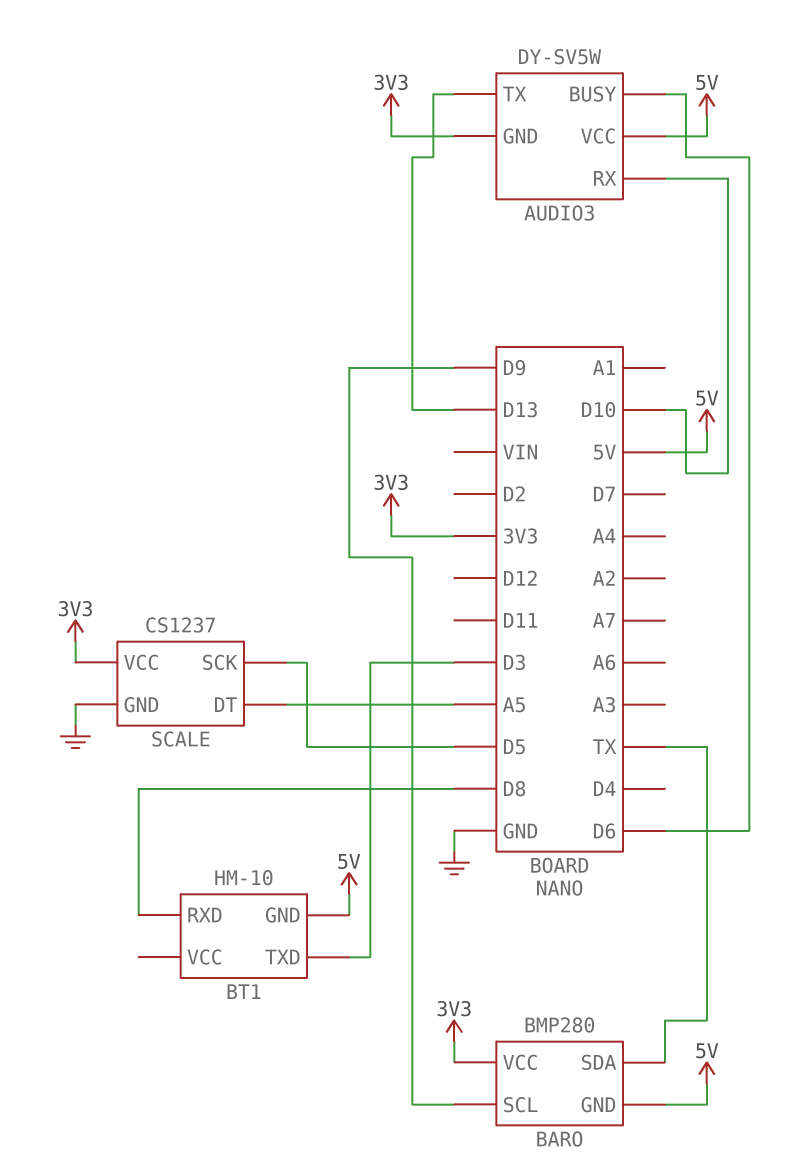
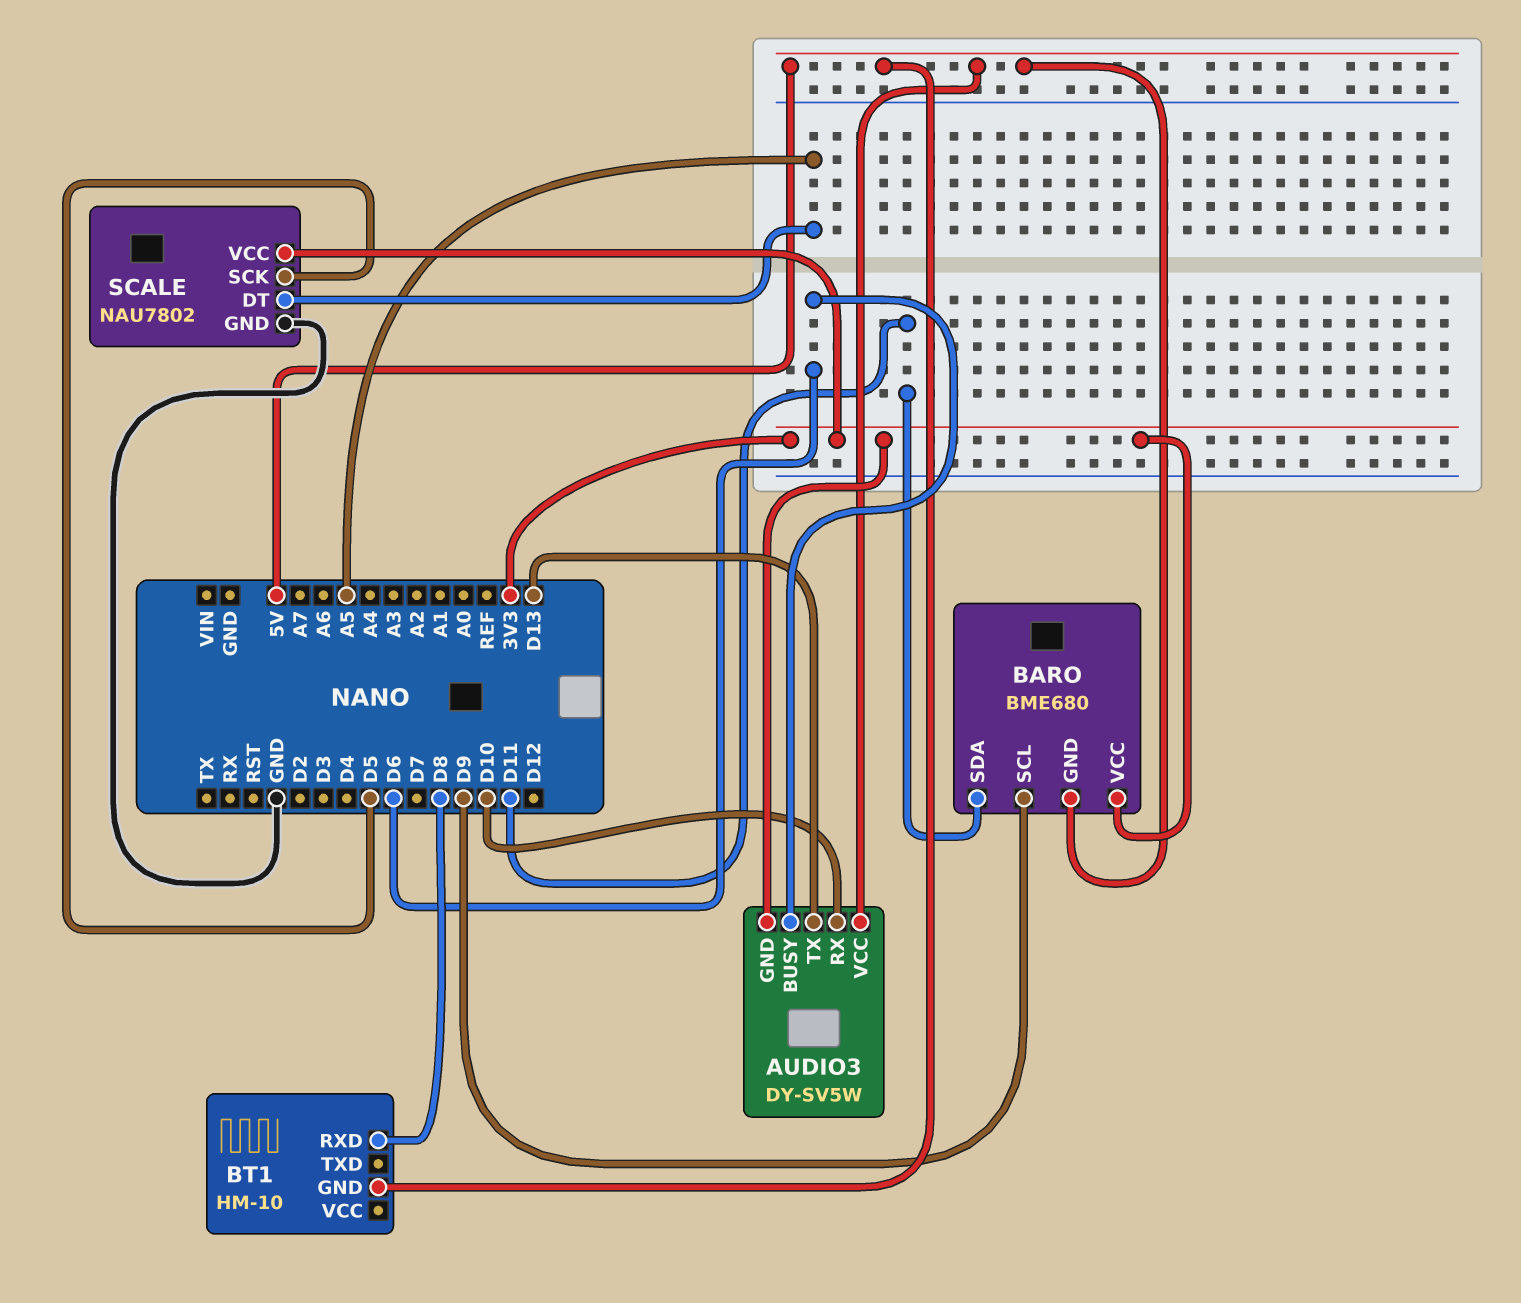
BARO: BMP280 -> BME680
BARO pin SDA: TX -> D11
BT1 pin TXD: D3 -> none
SCALE: CS1237 -> NAU7802

